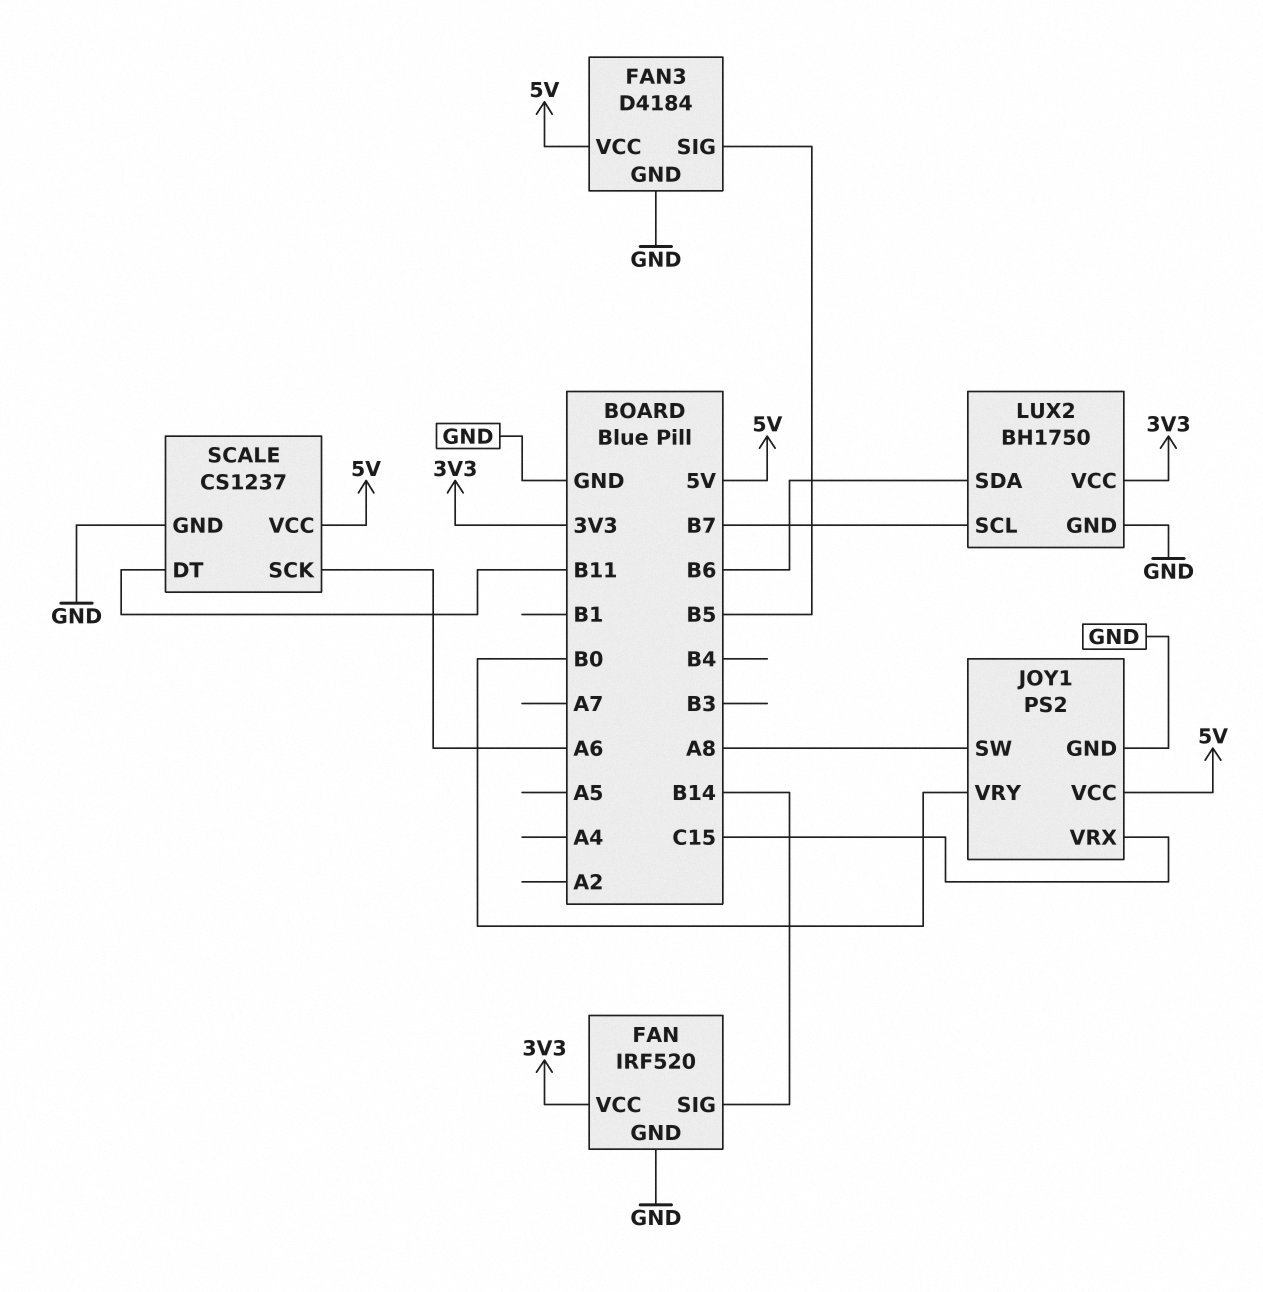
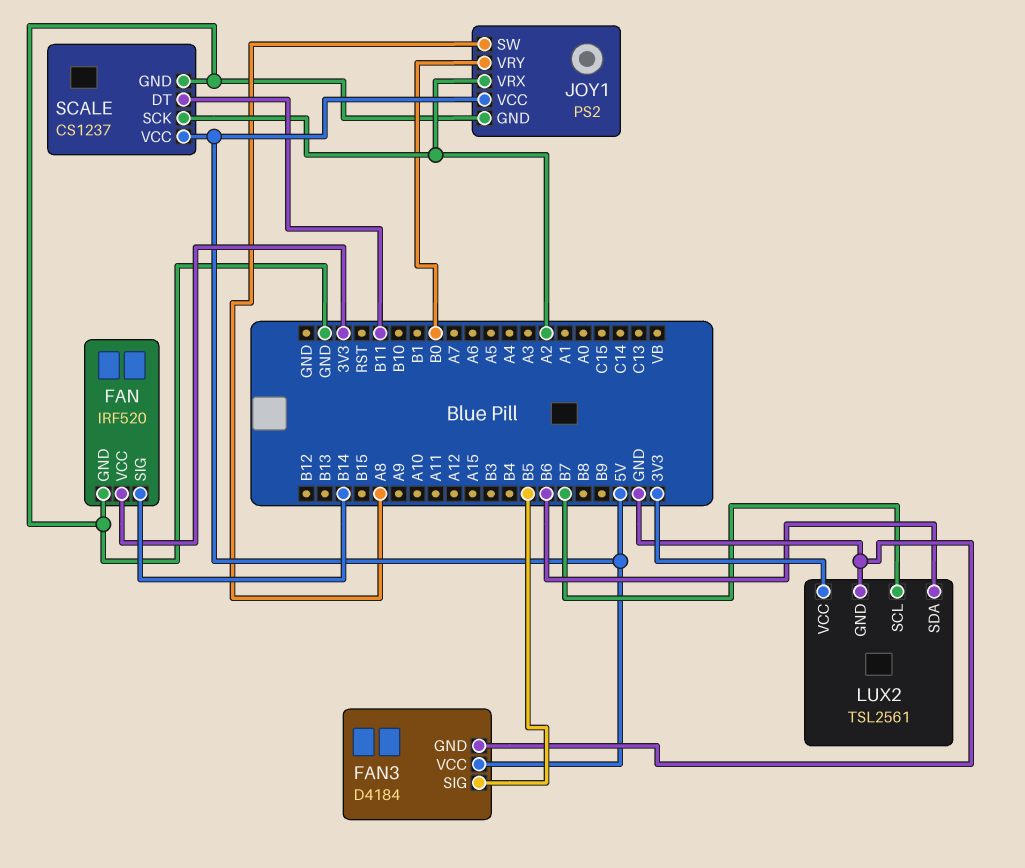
JOY1 pin VRX: C15 -> A2
LUX2: BH1750 -> TSL2561
SCALE pin SCK: A6 -> A2

